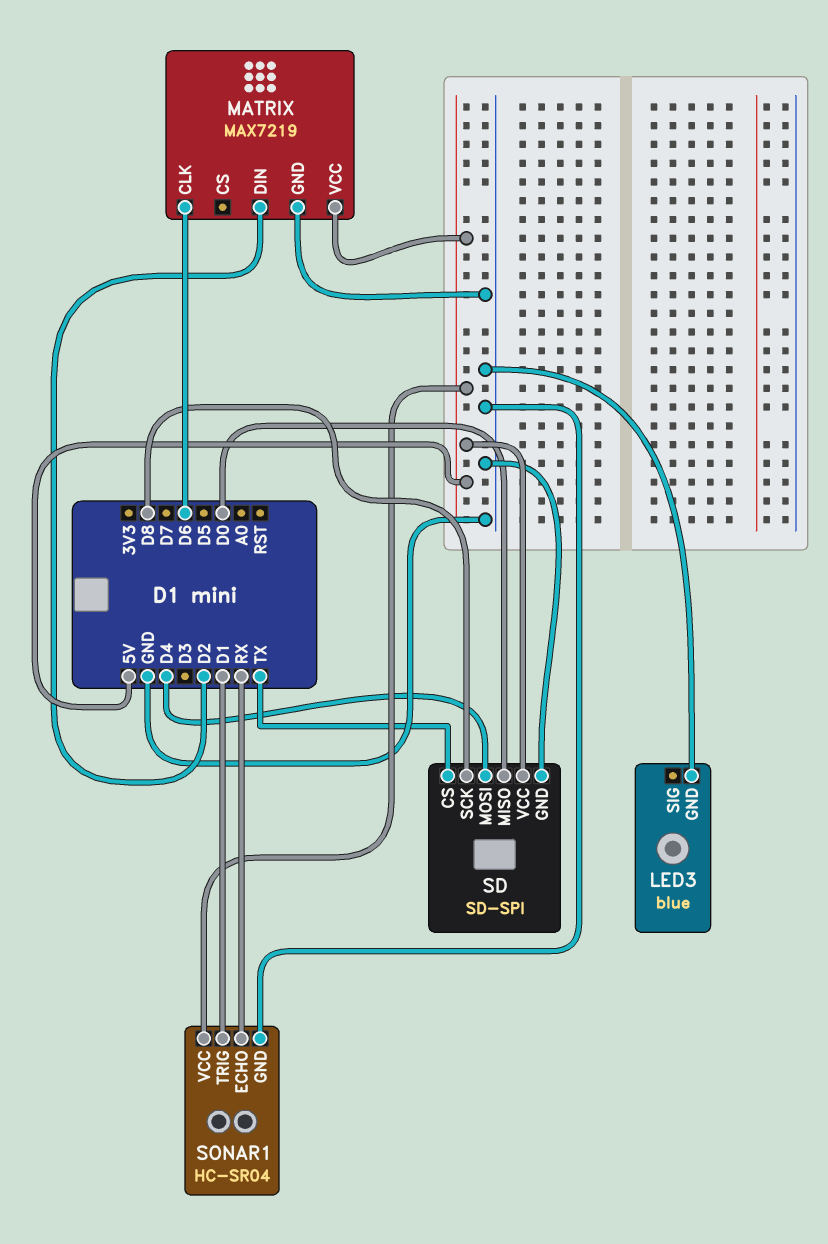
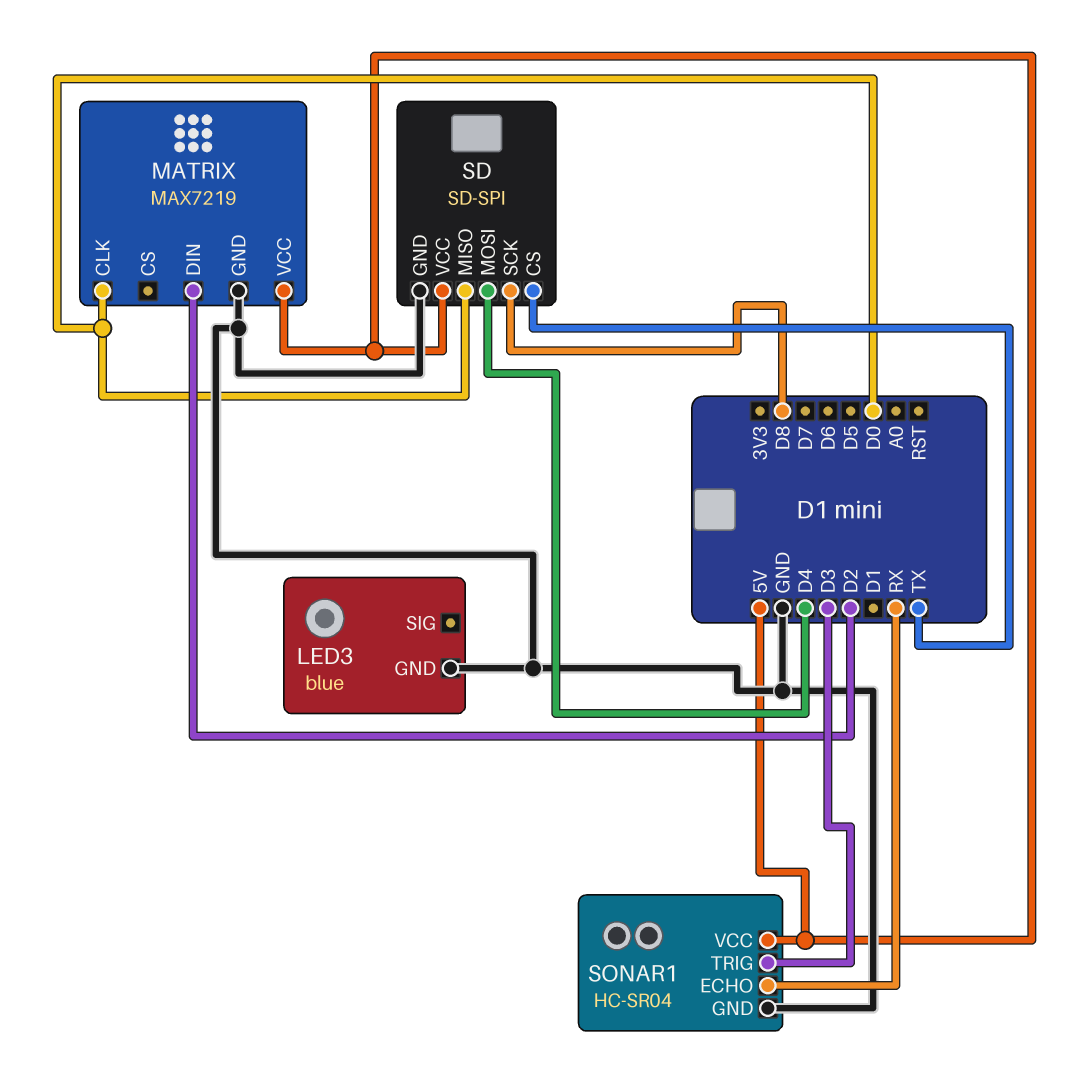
MATRIX pin CLK: D6 -> D0
SONAR1 pin TRIG: D1 -> D3

